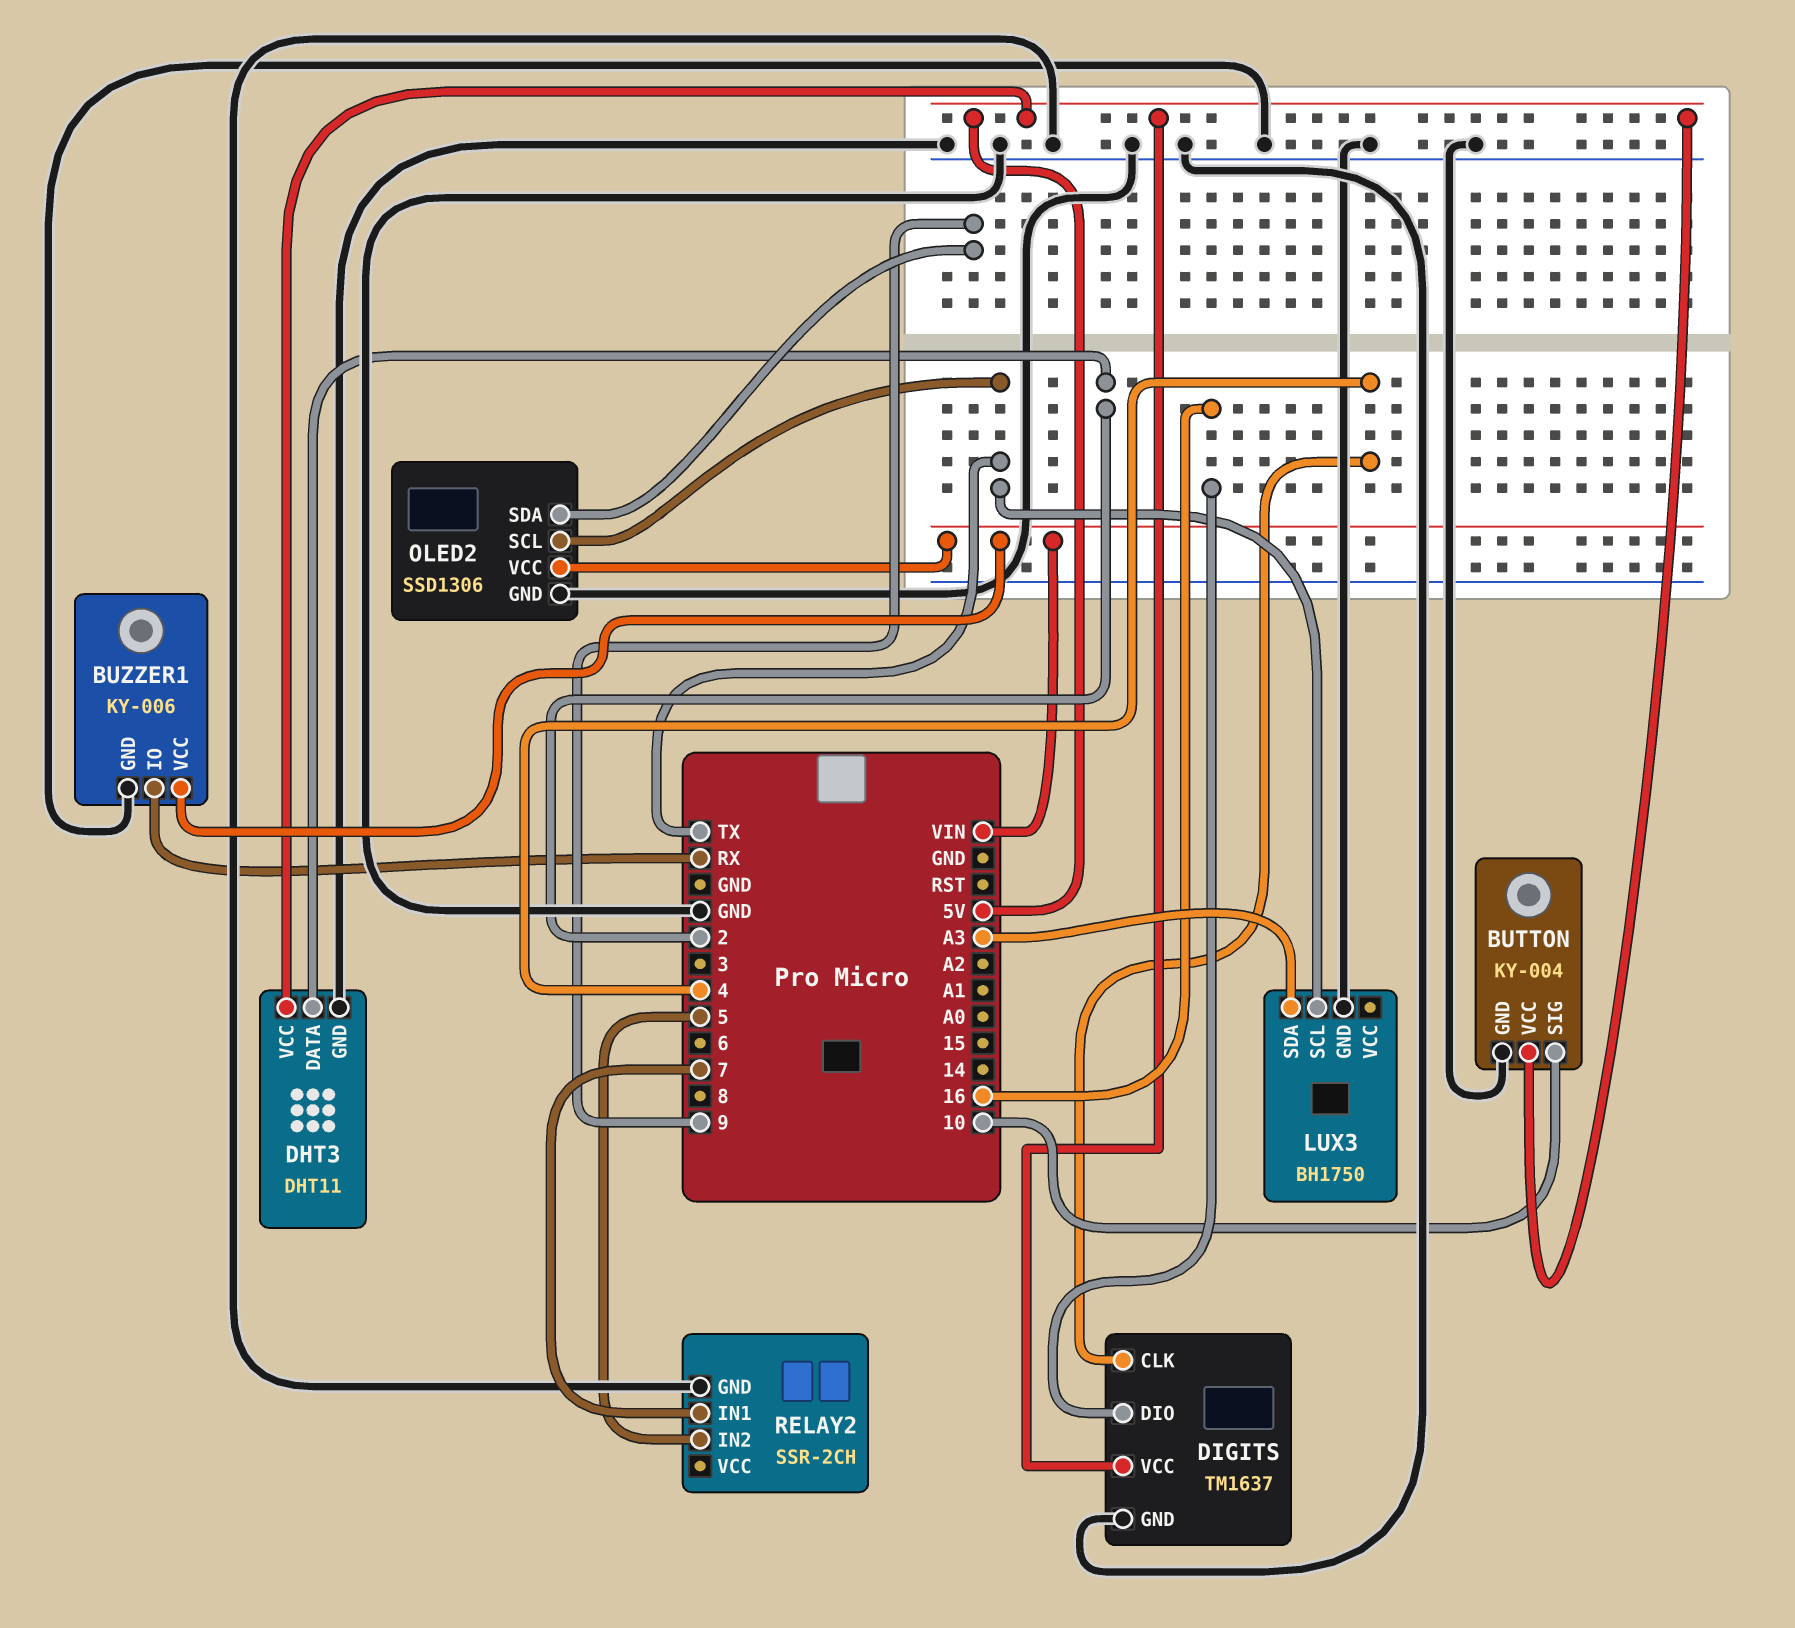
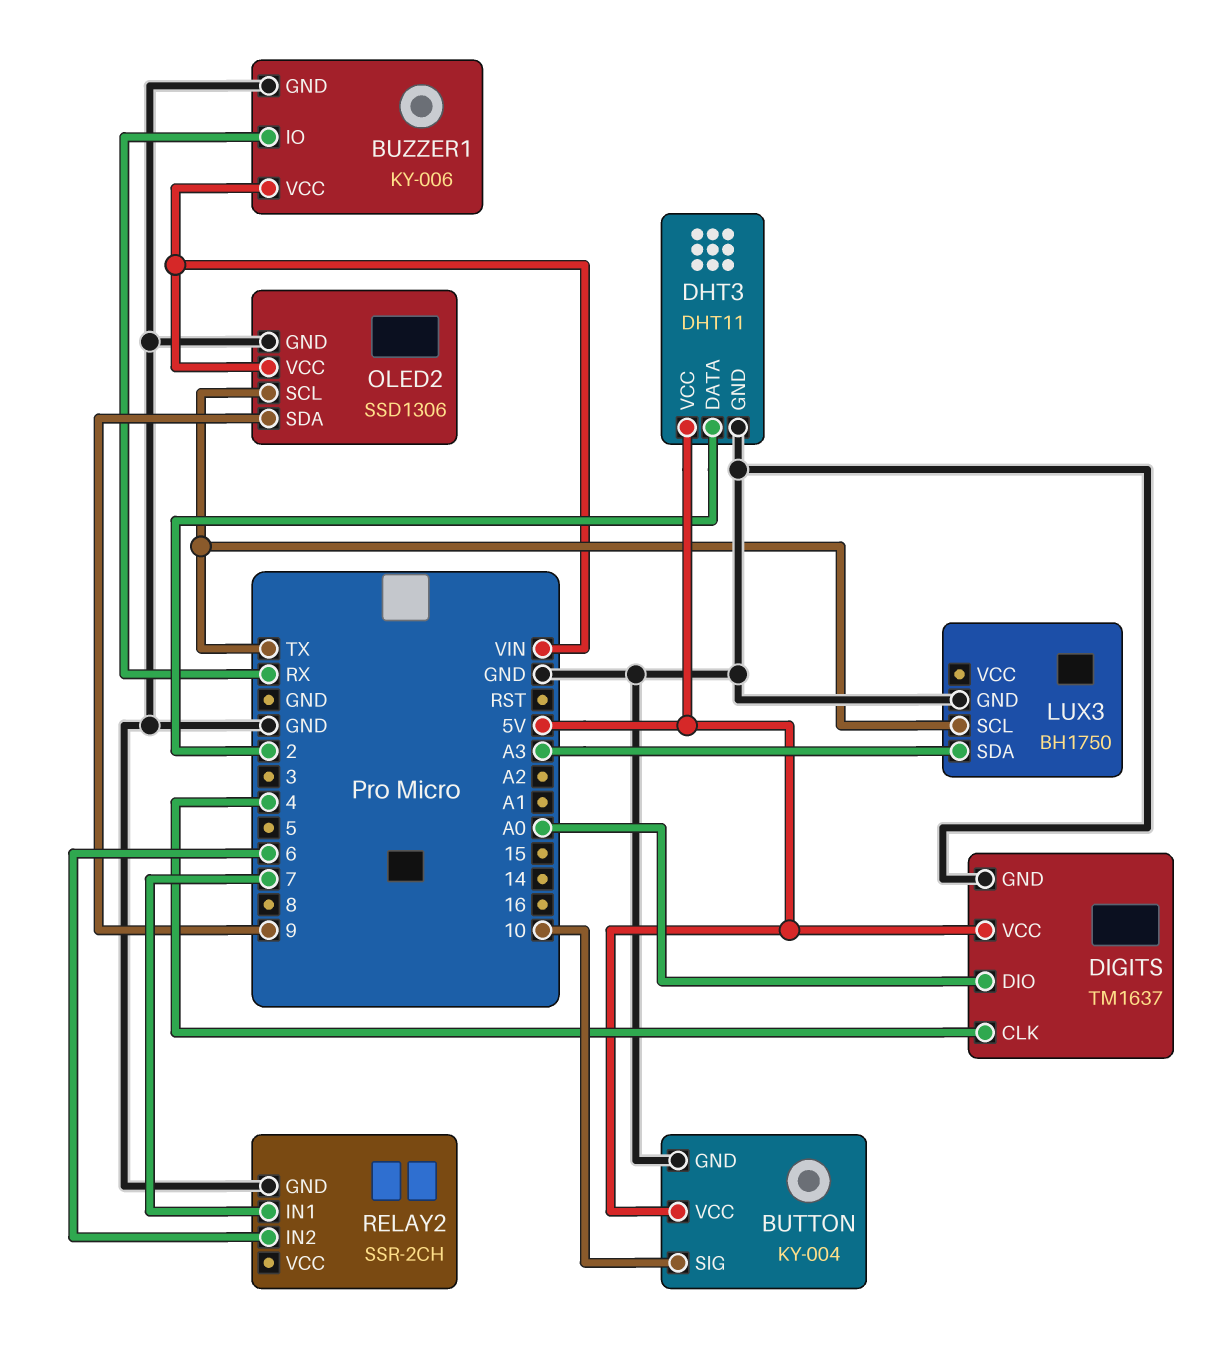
DIGITS pin DIO: 16 -> A0
RELAY2 pin IN2: 5 -> 6

